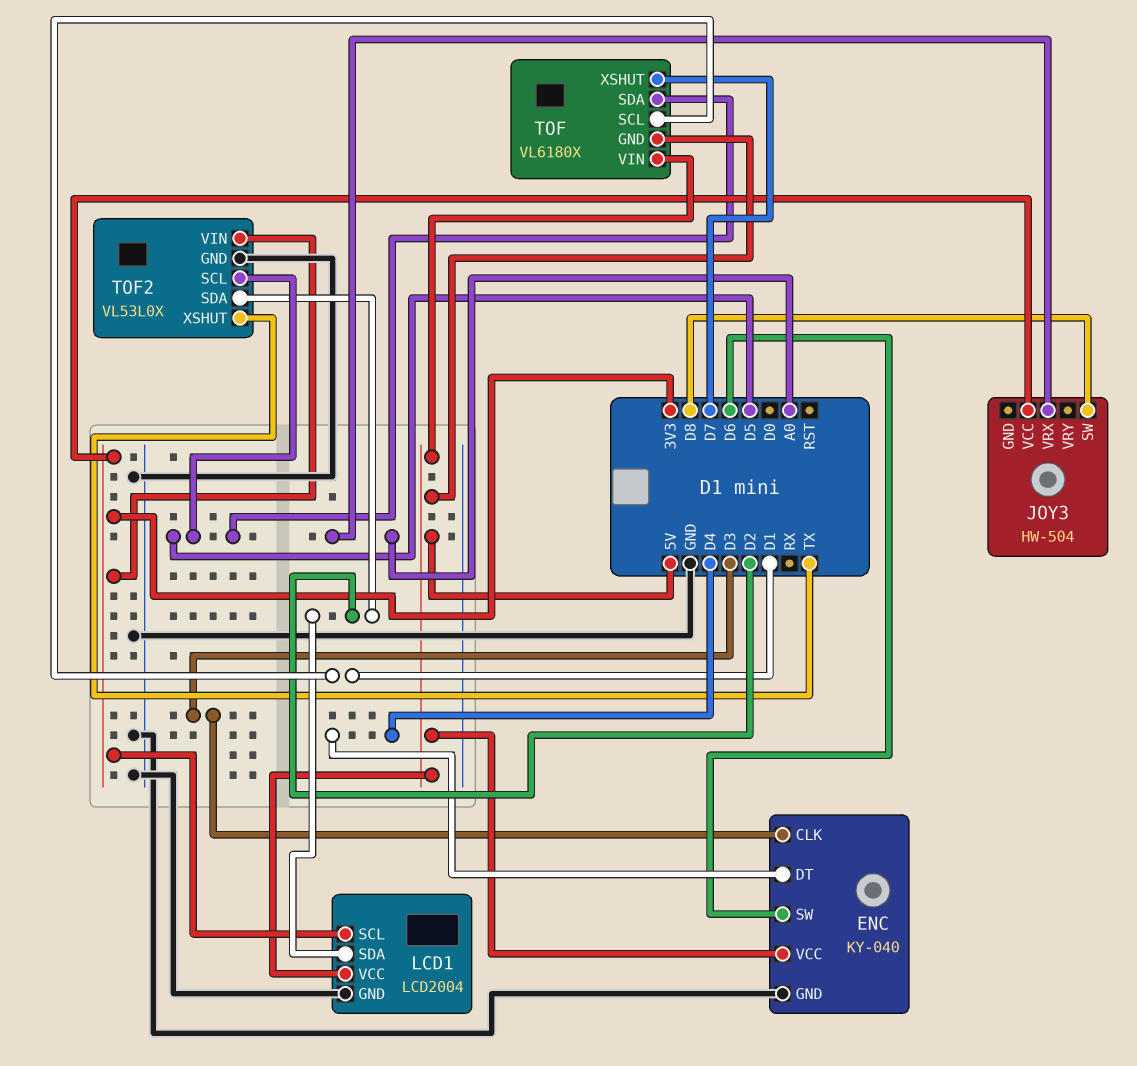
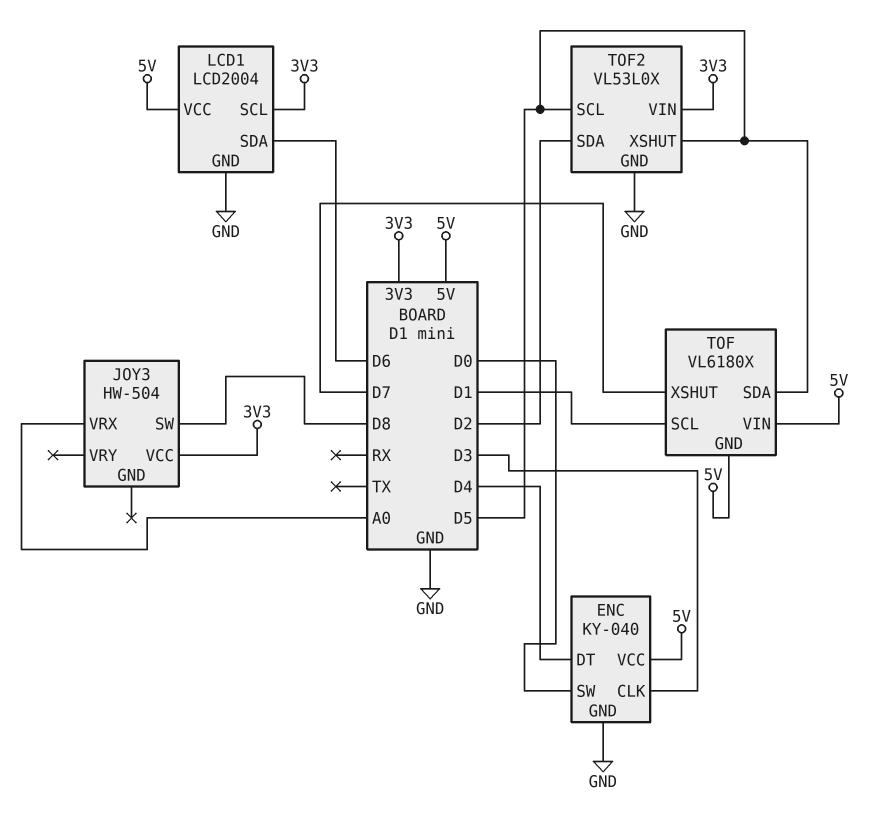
ENC pin SW: D6 -> D0
LCD1 pin SDA: D2 -> D6
TOF2 pin XSHUT: TX -> D5

